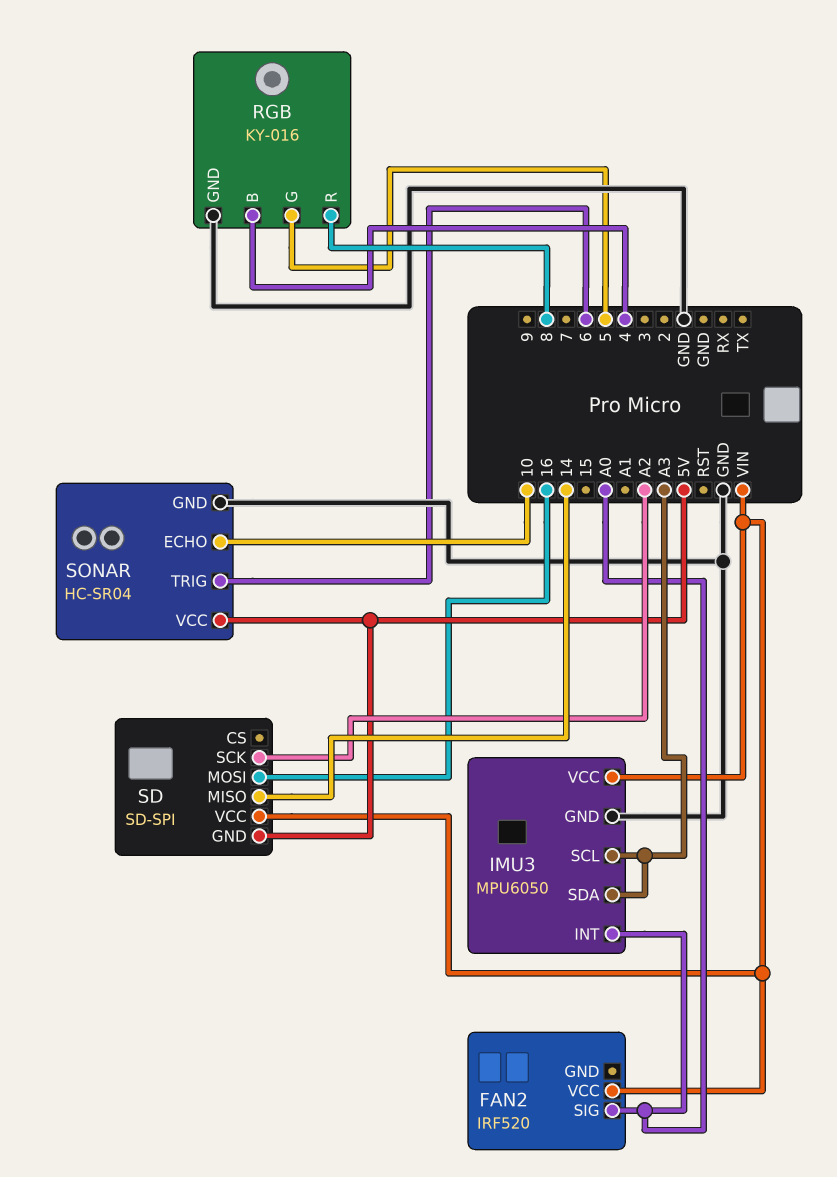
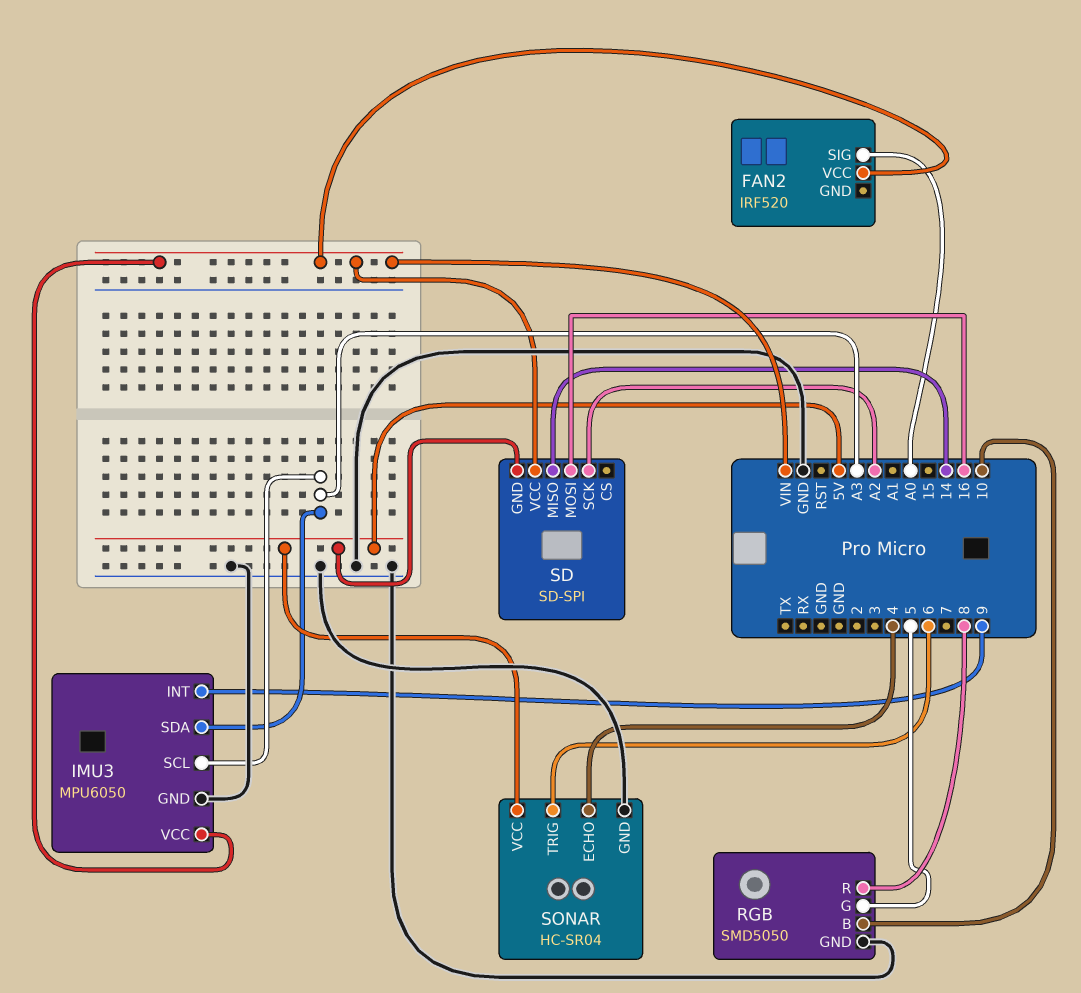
IMU3 pin INT: A0 -> 9
RGB: KY-016 -> SMD5050
RGB pin B: 4 -> 10
SONAR pin ECHO: 10 -> 4

